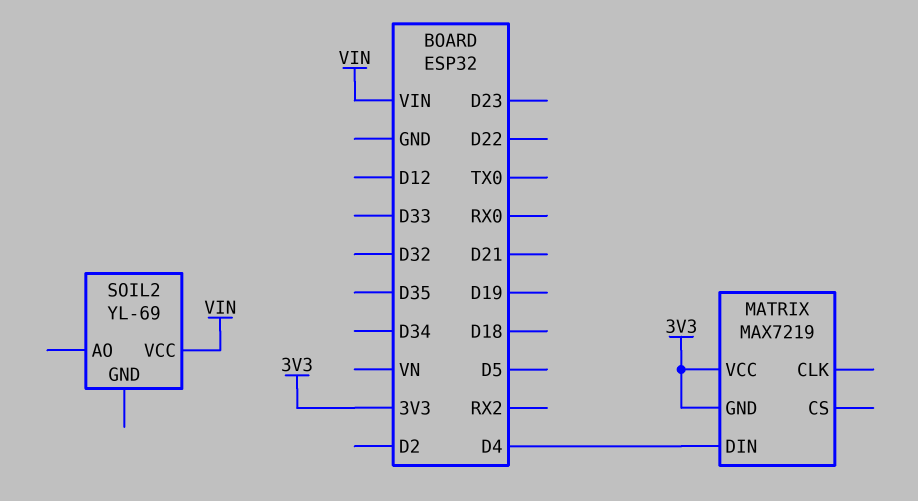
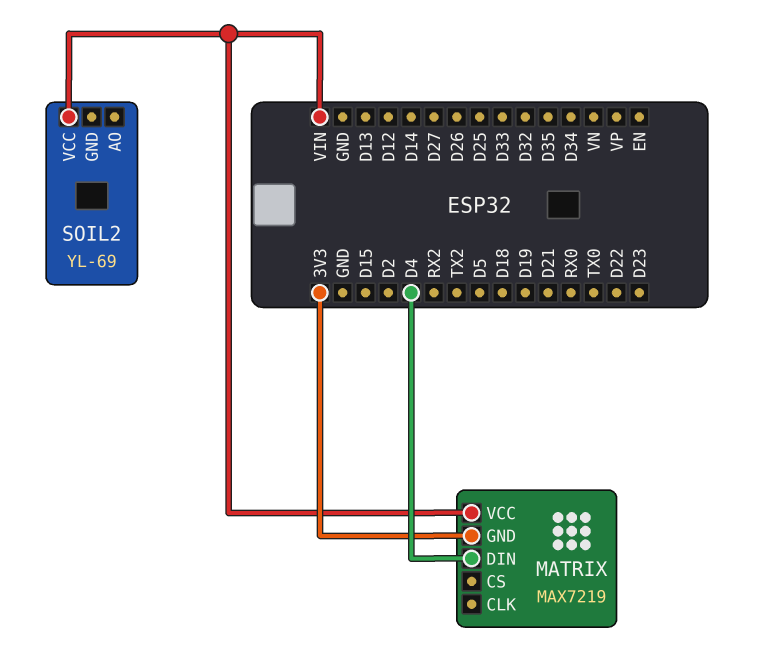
MATRIX pin VCC: 3V3 -> VIN

